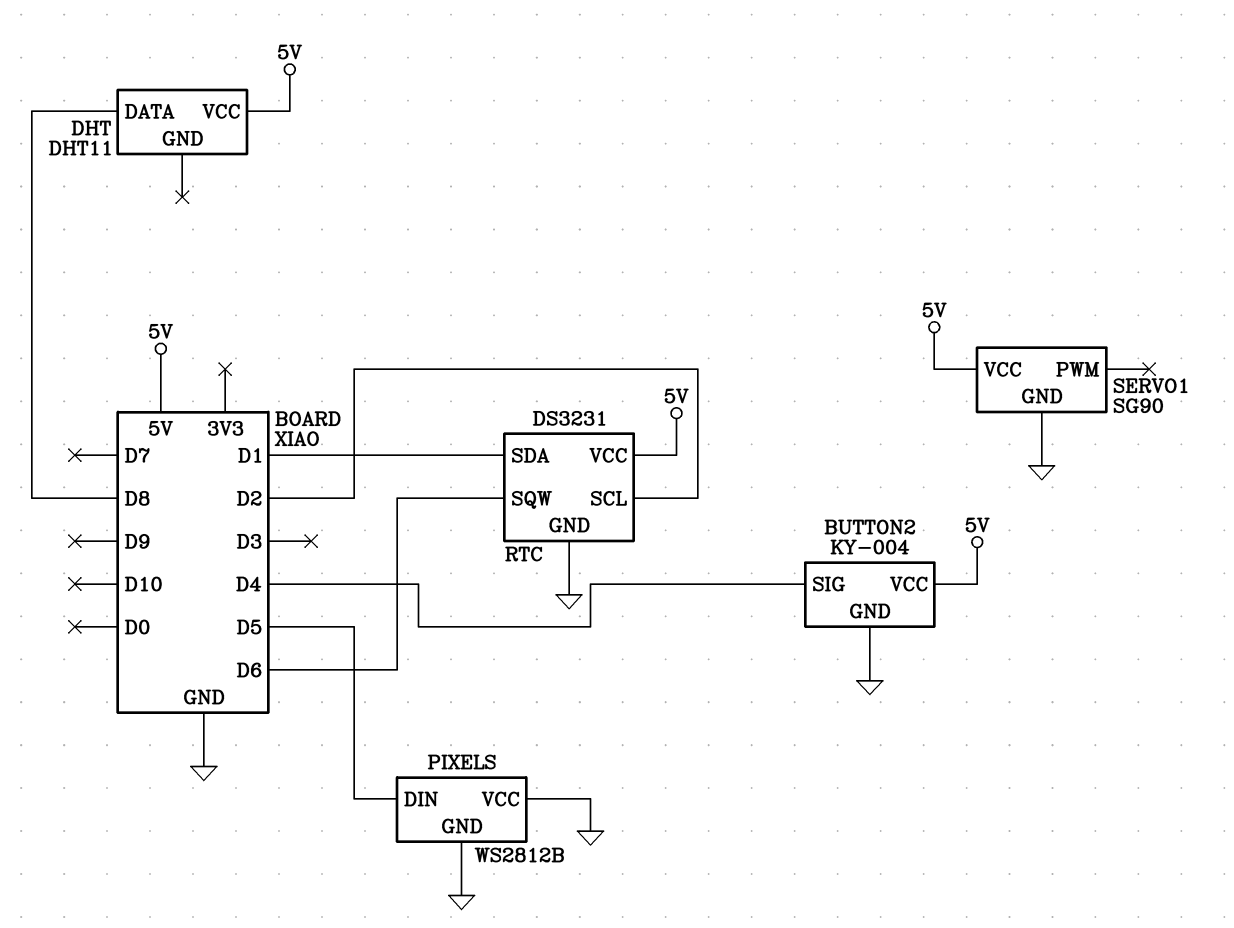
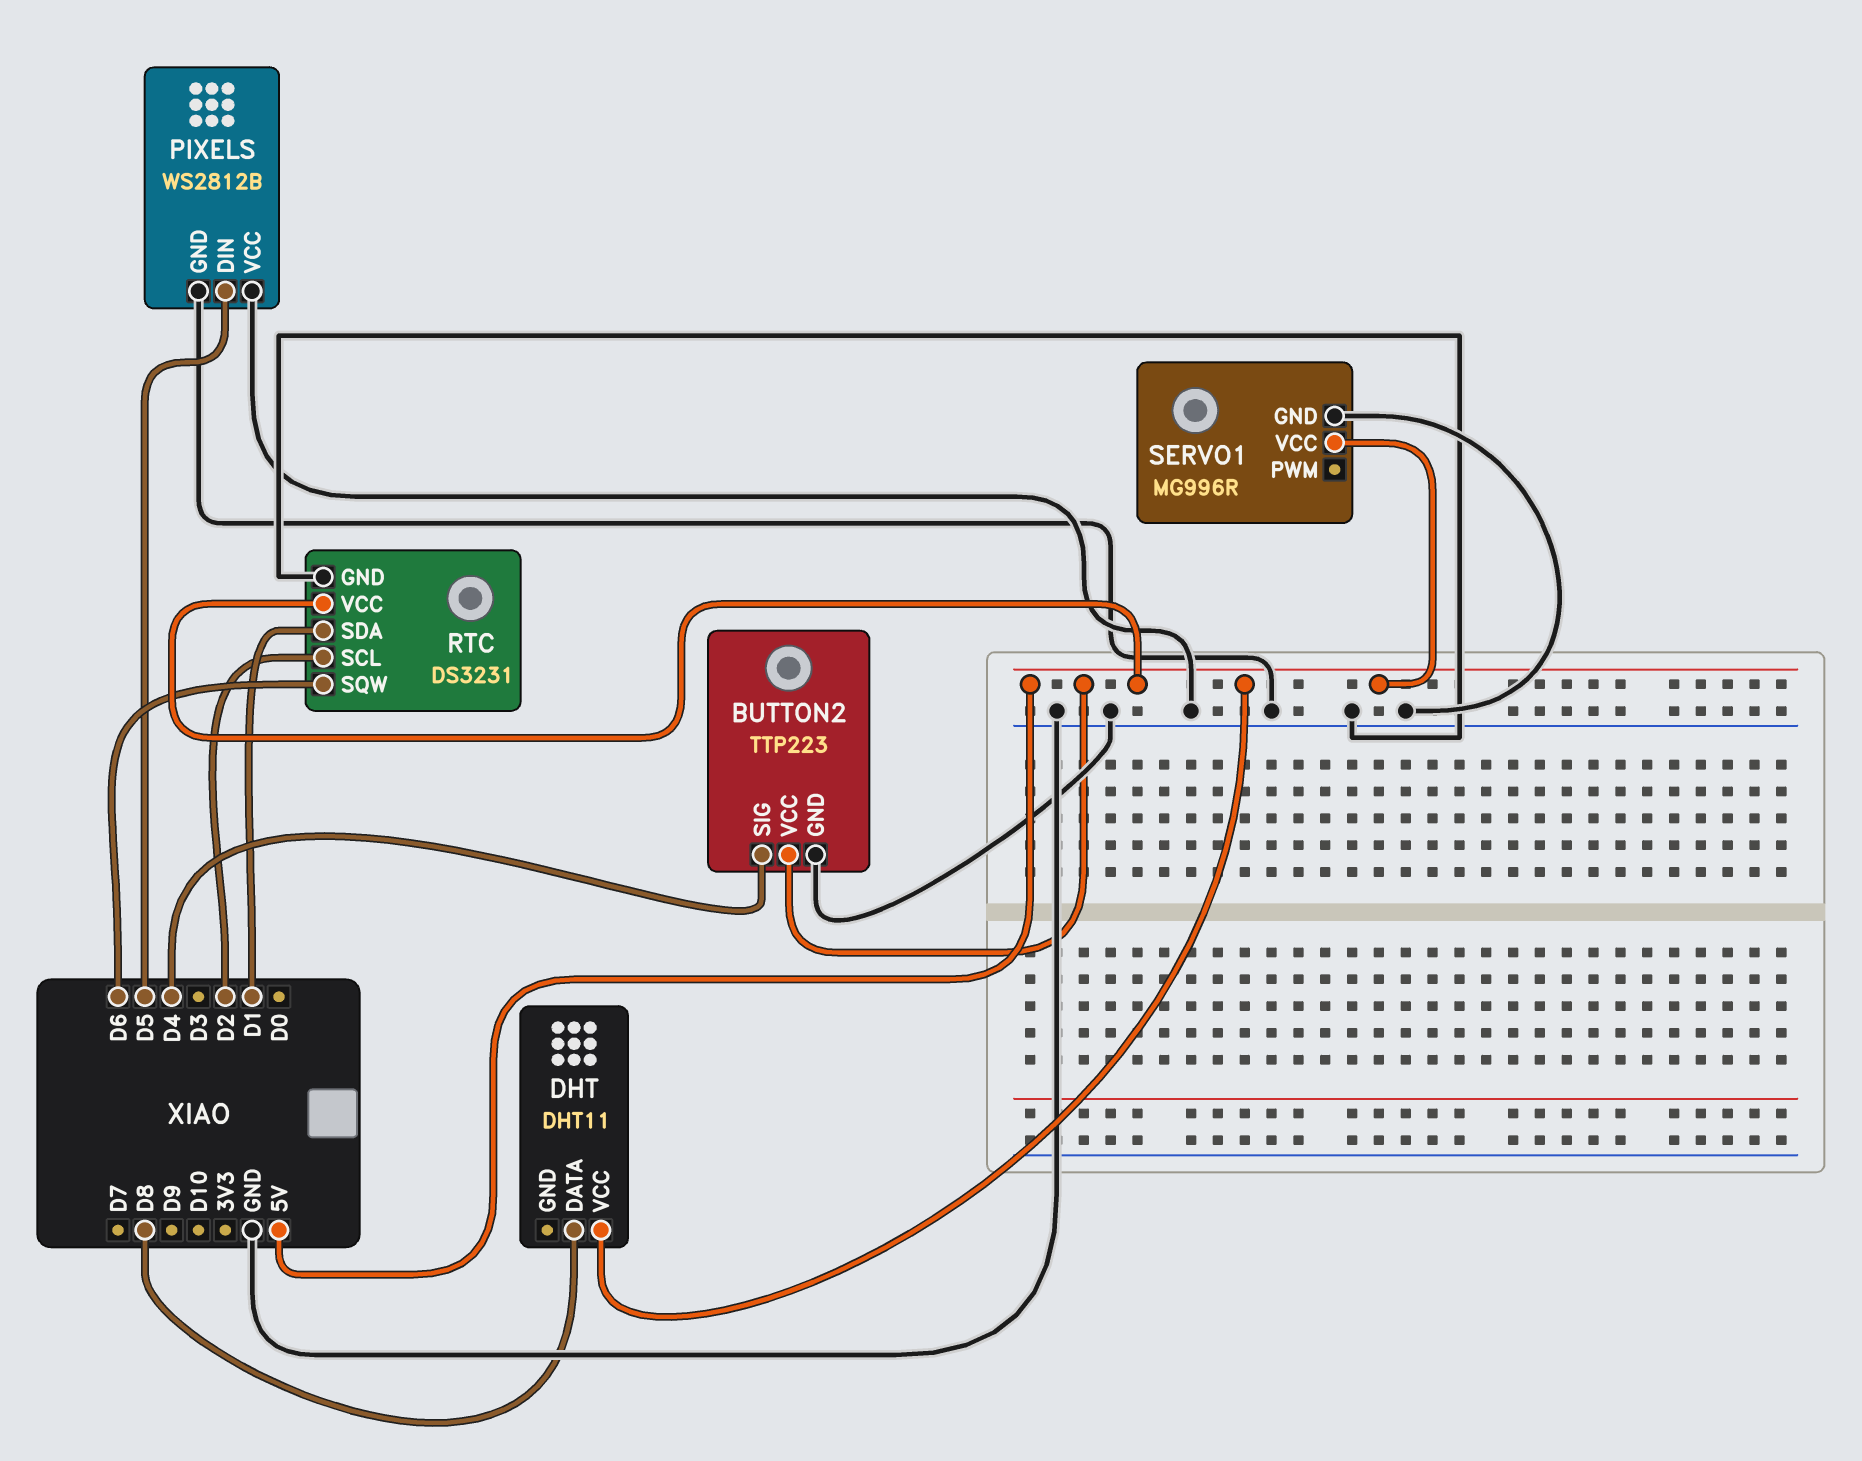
BUTTON2: KY-004 -> TTP223
SERVO1: SG90 -> MG996R

